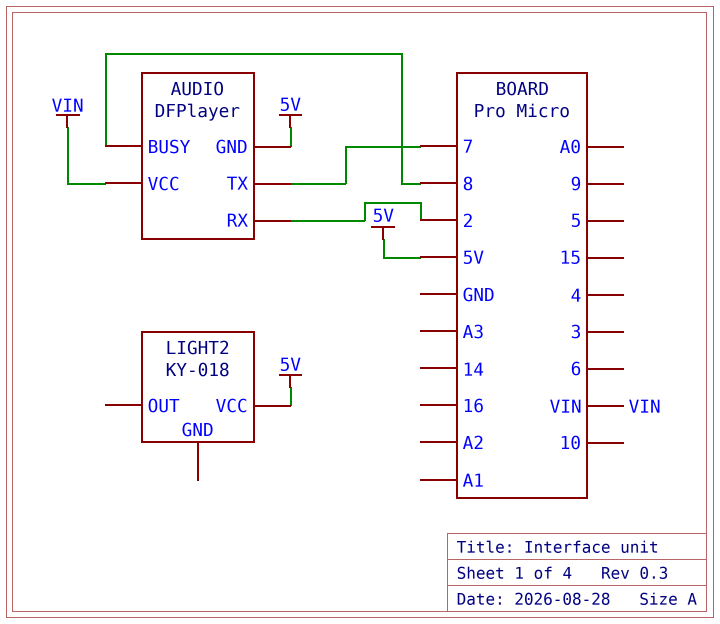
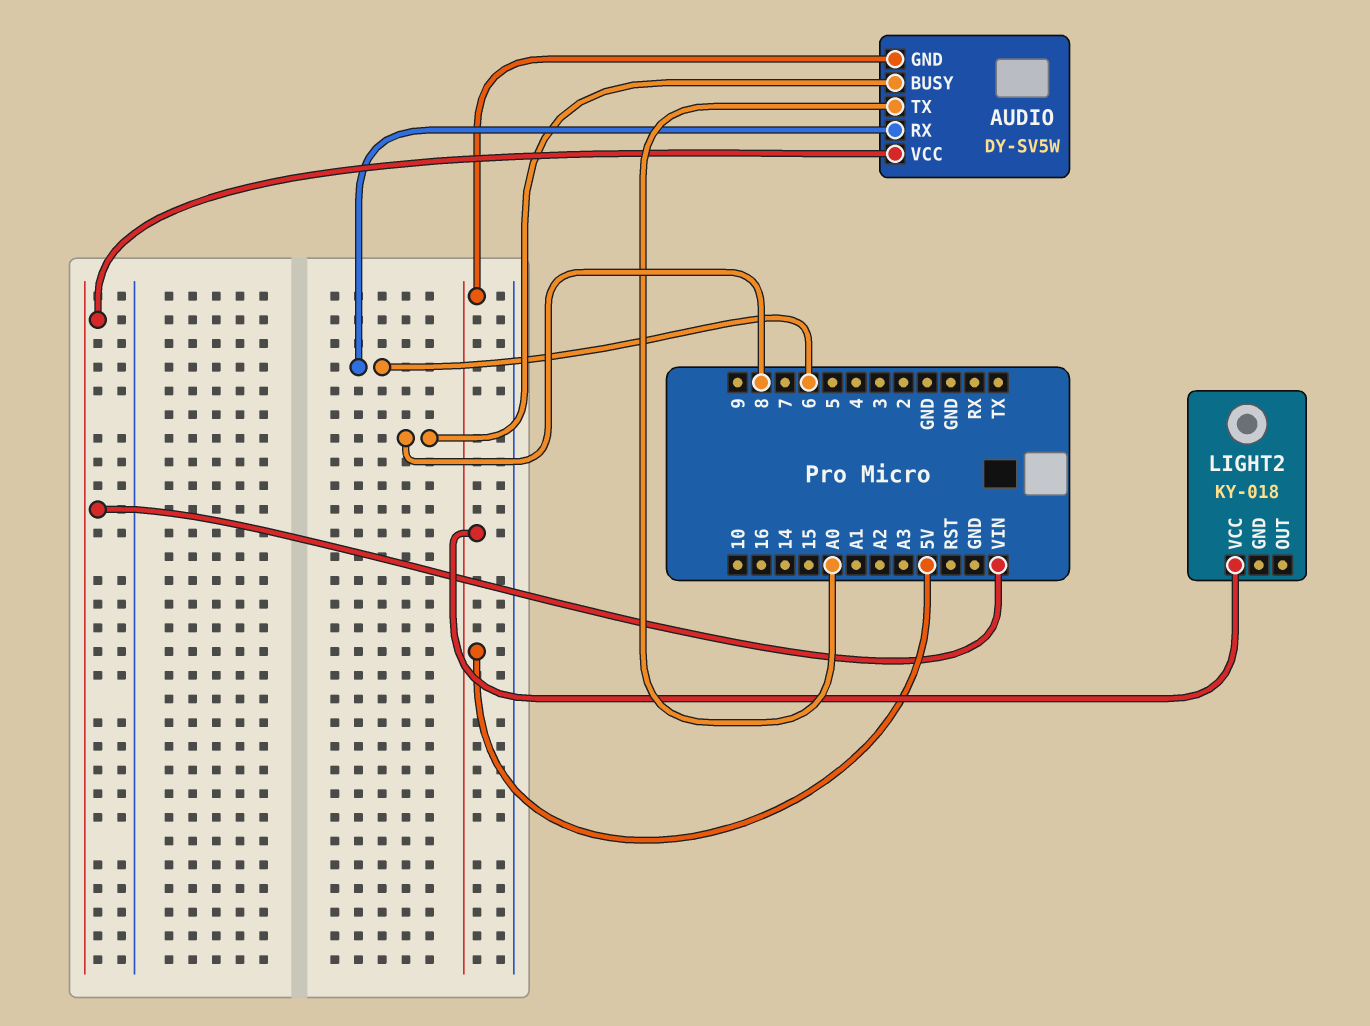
AUDIO: DFPlayer -> DY-SV5W
AUDIO pin RX: 2 -> 6
AUDIO pin TX: 7 -> A0

